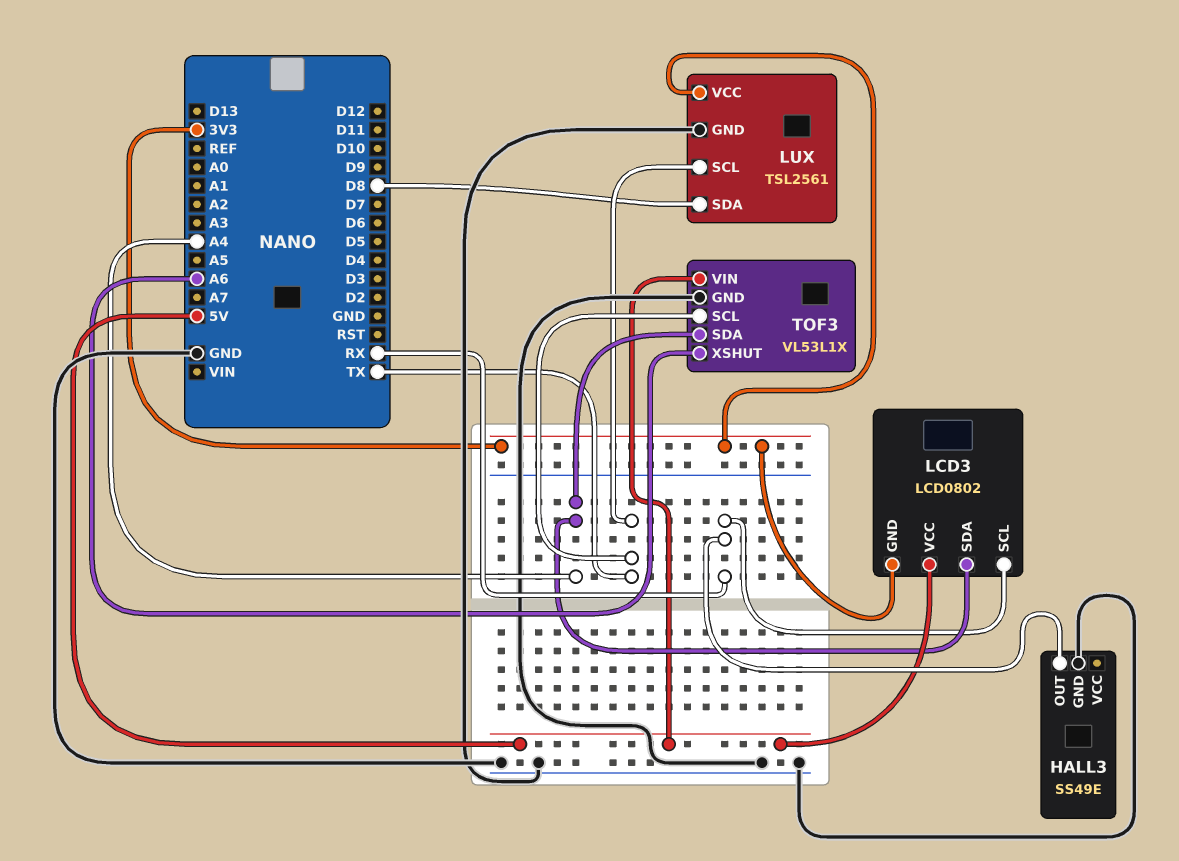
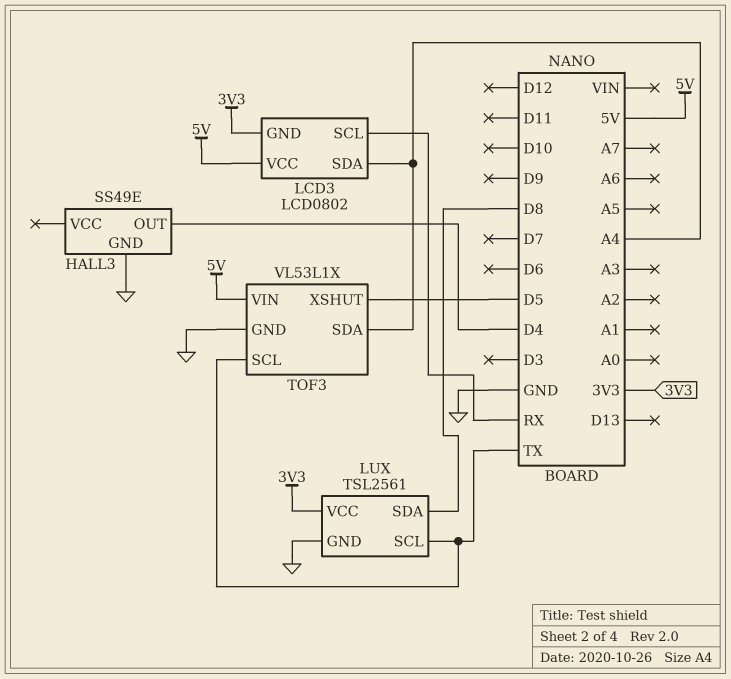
HALL3 pin OUT: RX -> D4
TOF3 pin XSHUT: A6 -> D5

